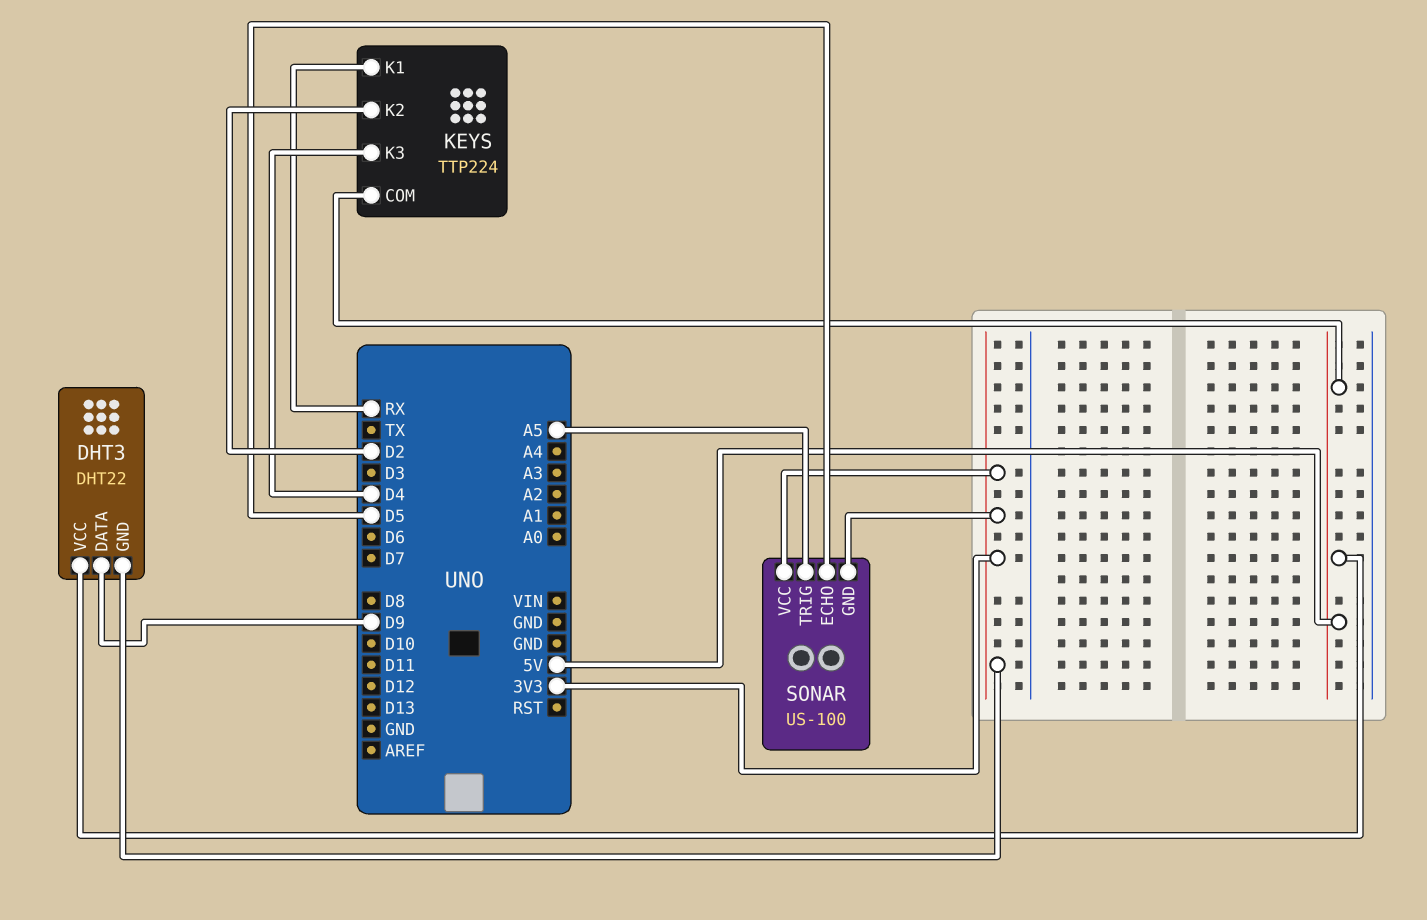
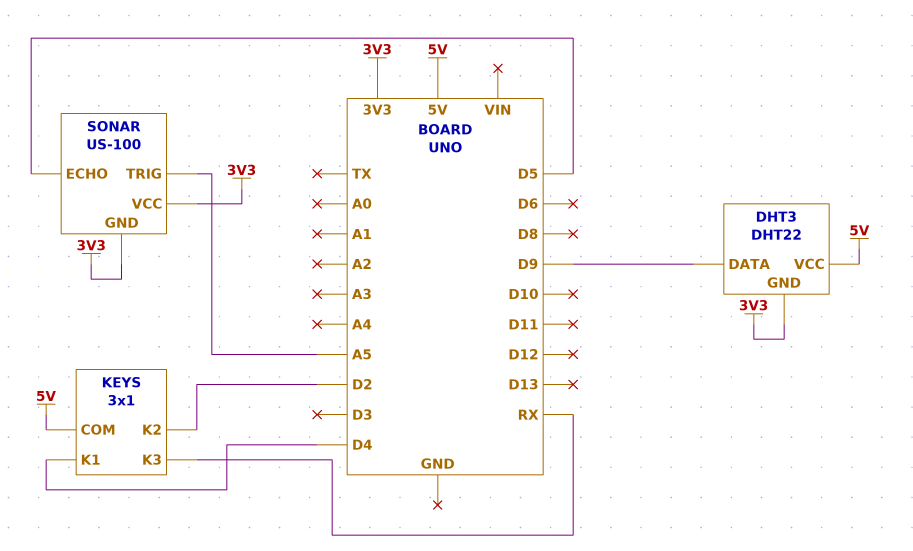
KEYS: TTP224 -> 3x1
KEYS pin K1: RX -> D4
KEYS pin K3: D4 -> RX

